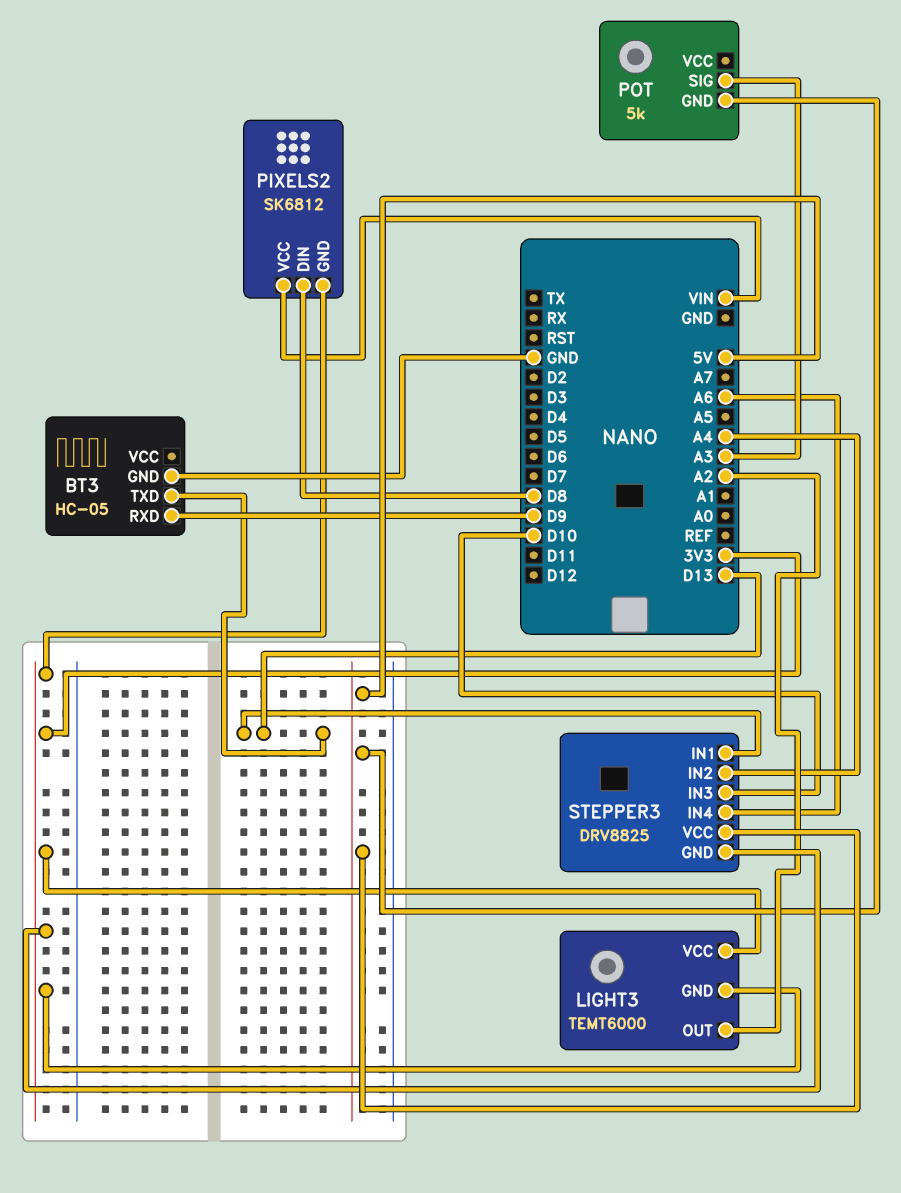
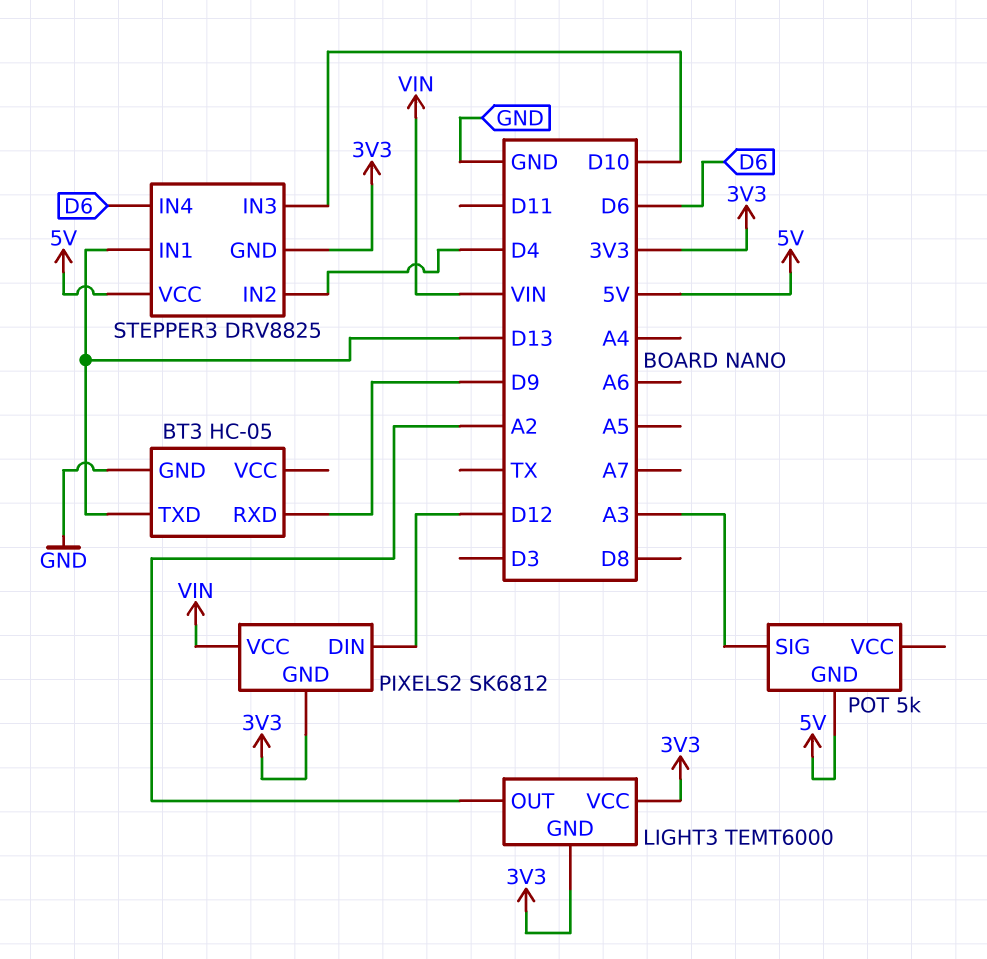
PIXELS2 pin DIN: D8 -> D12
STEPPER3 pin IN2: A4 -> D4
STEPPER3 pin IN4: A6 -> D6

